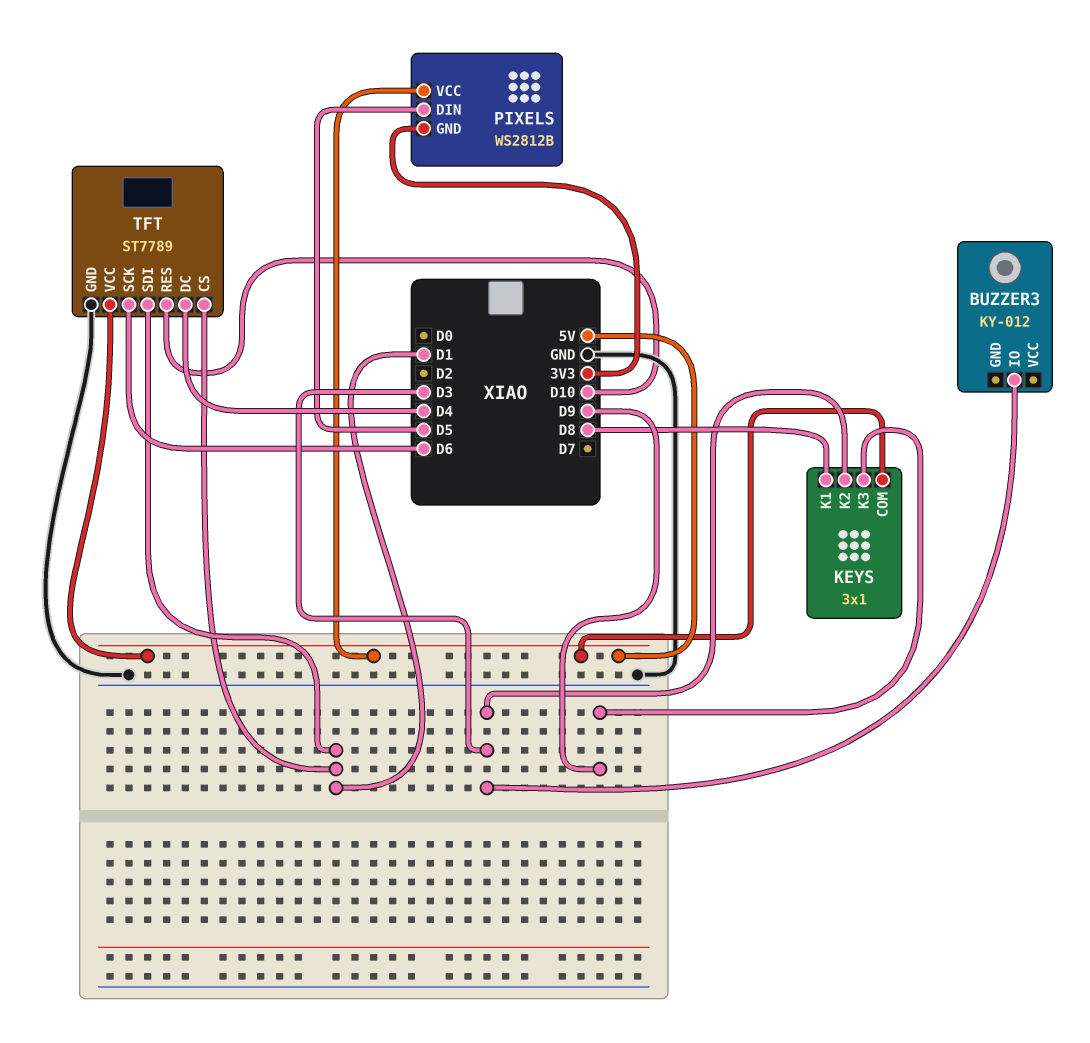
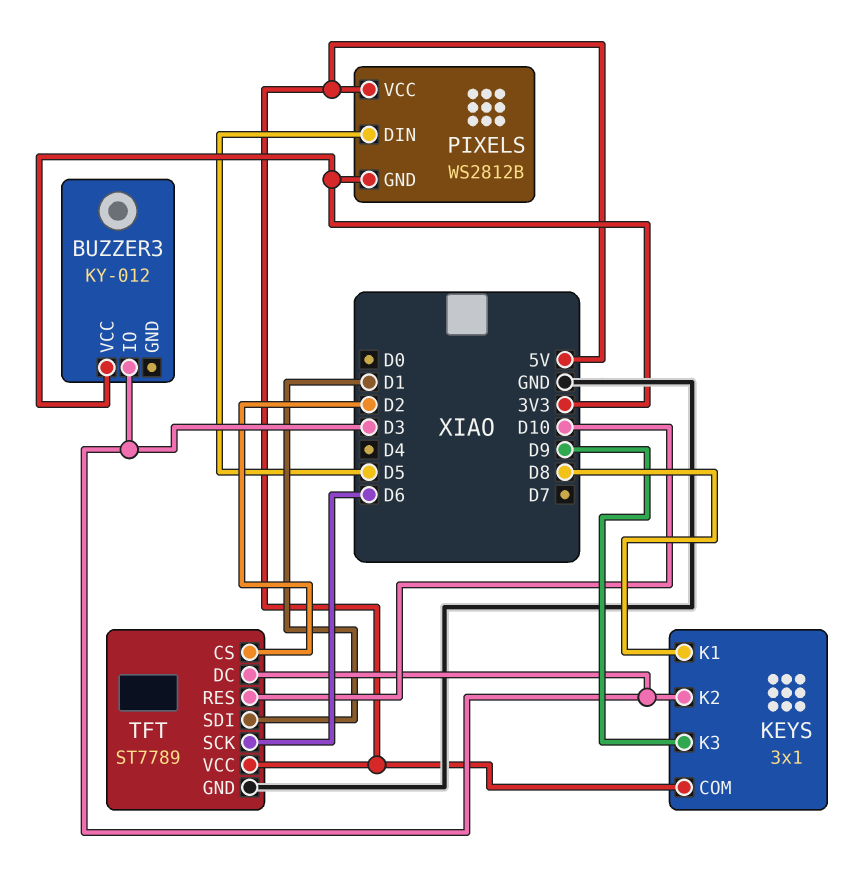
BUZZER3 pin VCC: none -> 3V3
TFT pin CS: D1 -> D2
TFT pin DC: D4 -> D3

